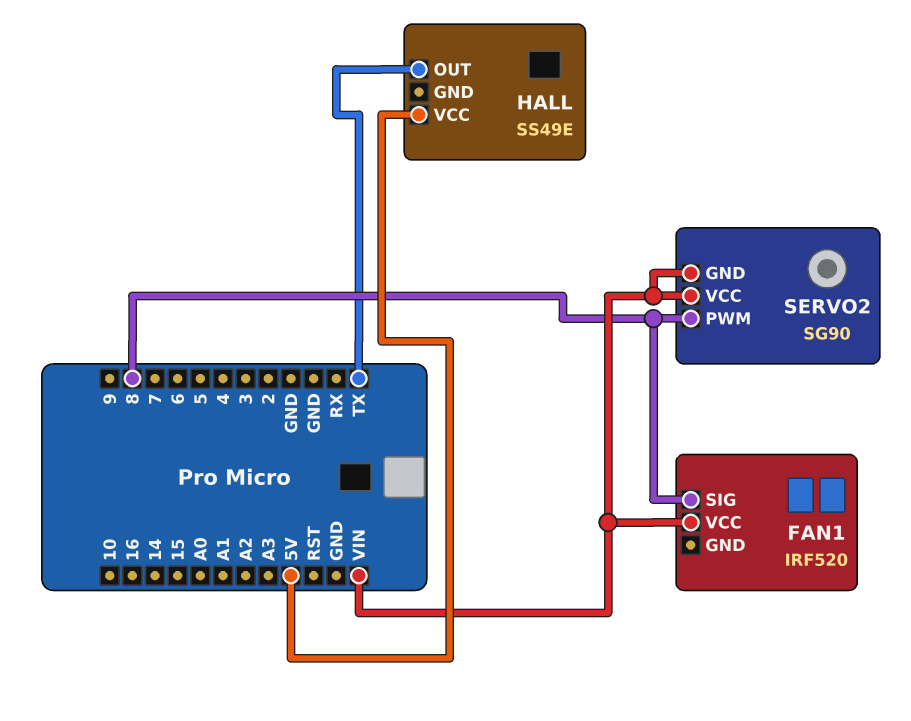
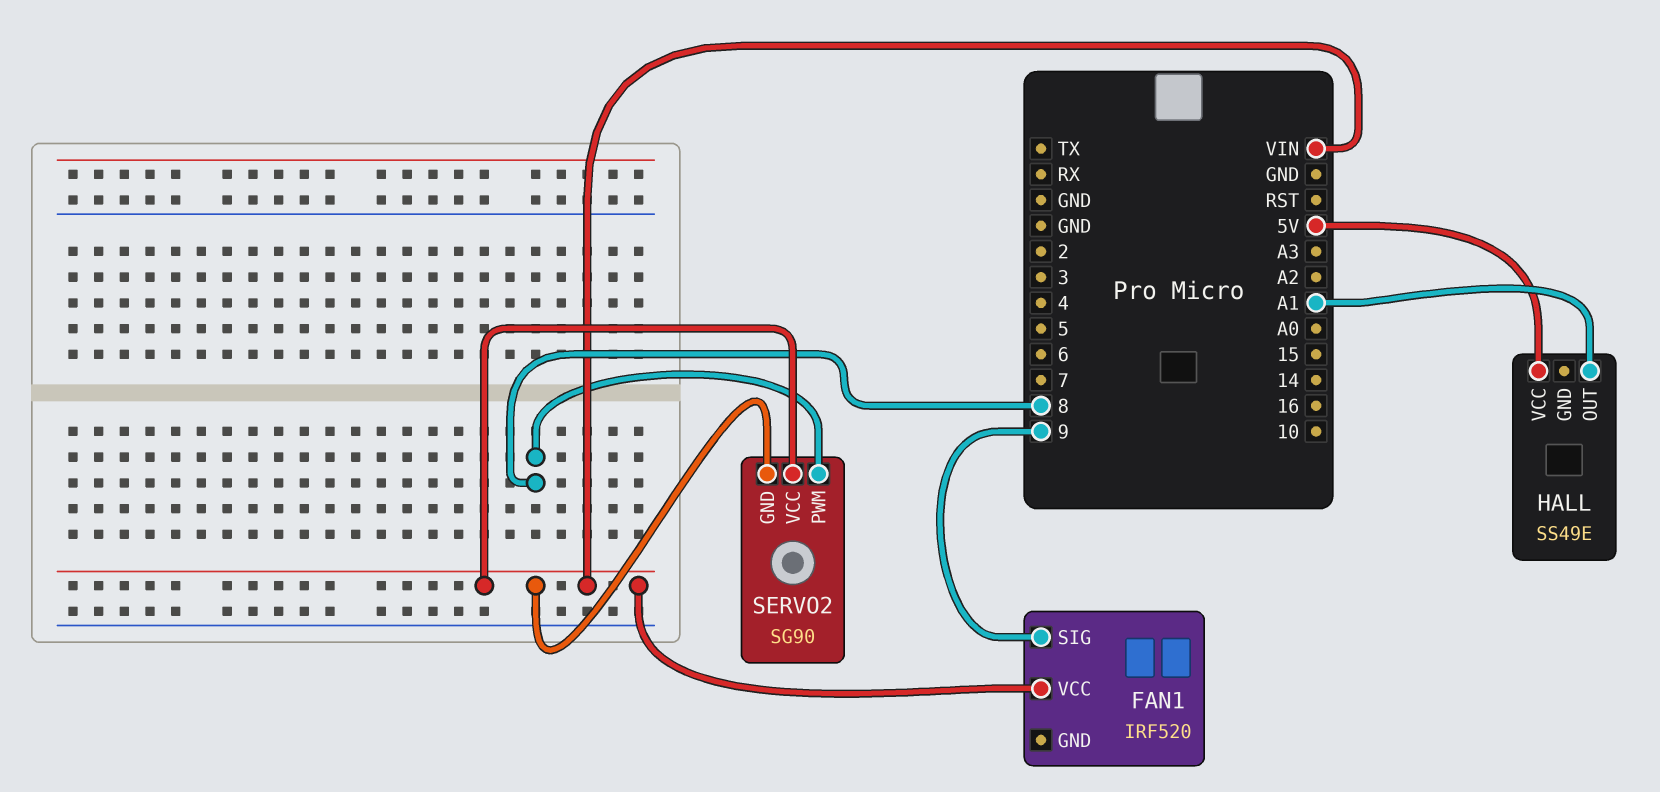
FAN1 pin SIG: 8 -> 9
HALL pin OUT: TX -> A1

